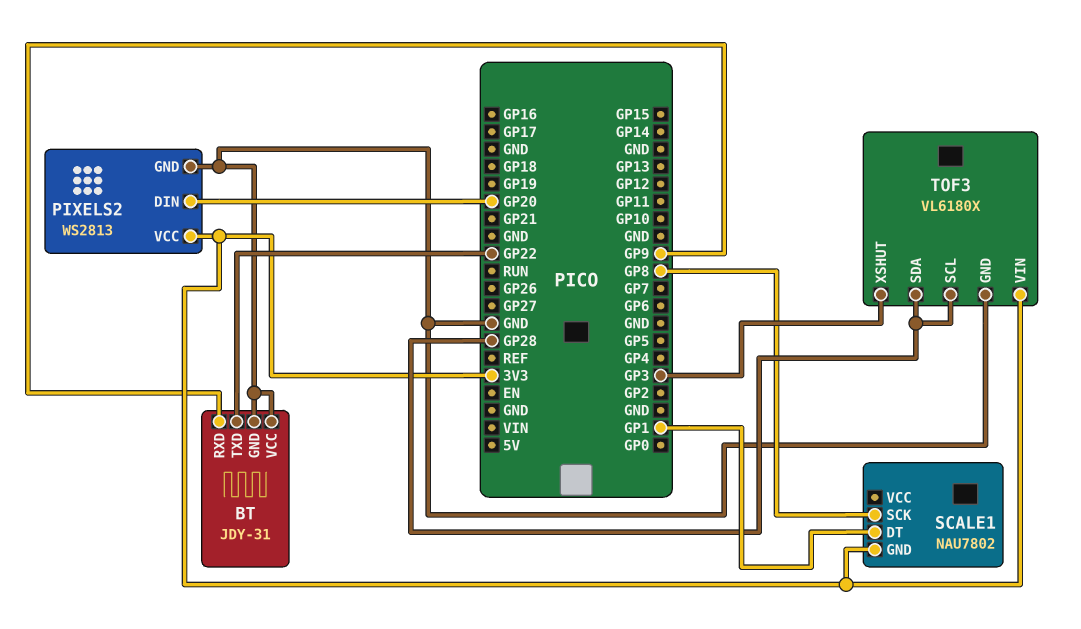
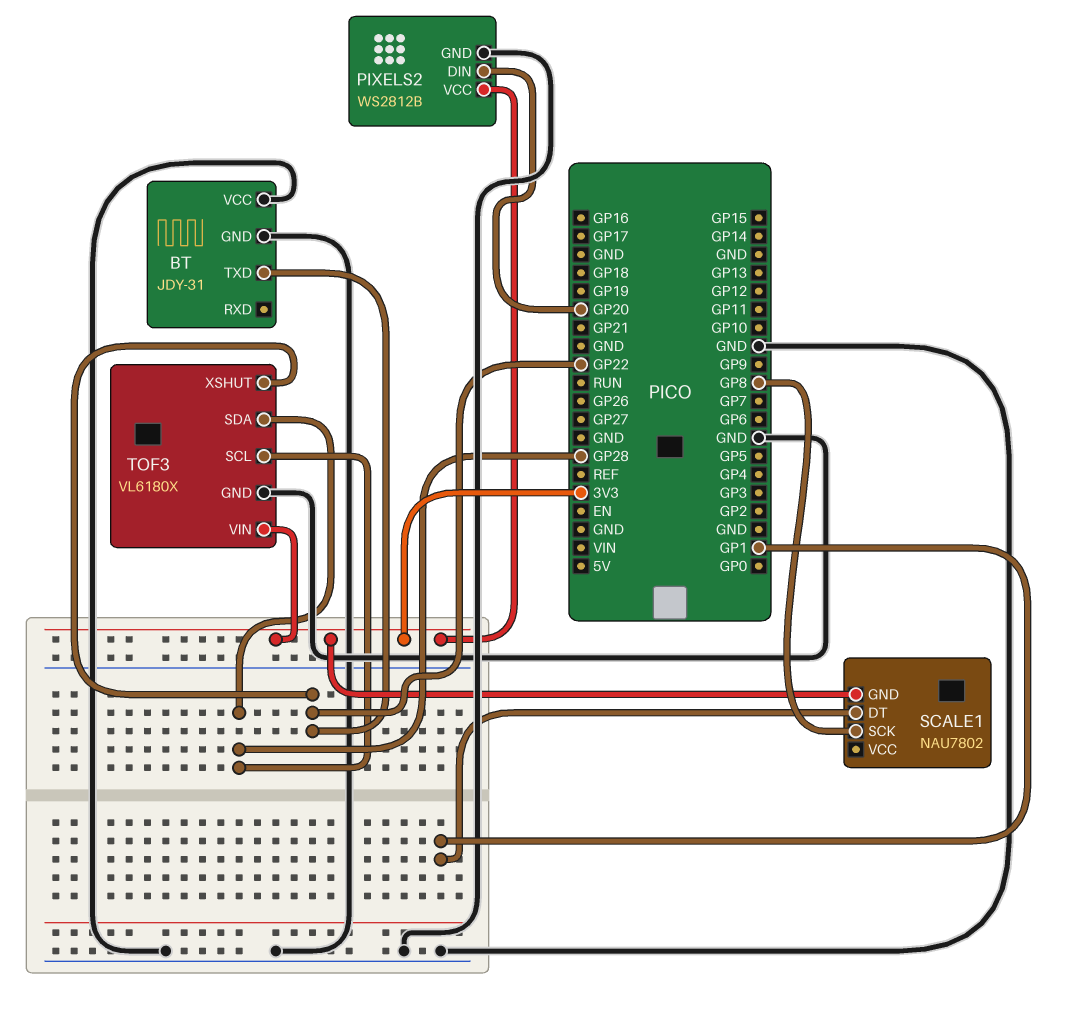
BT pin RXD: GP9 -> none
PIXELS2: WS2813 -> WS2812B
TOF3 pin XSHUT: GP3 -> GP22

